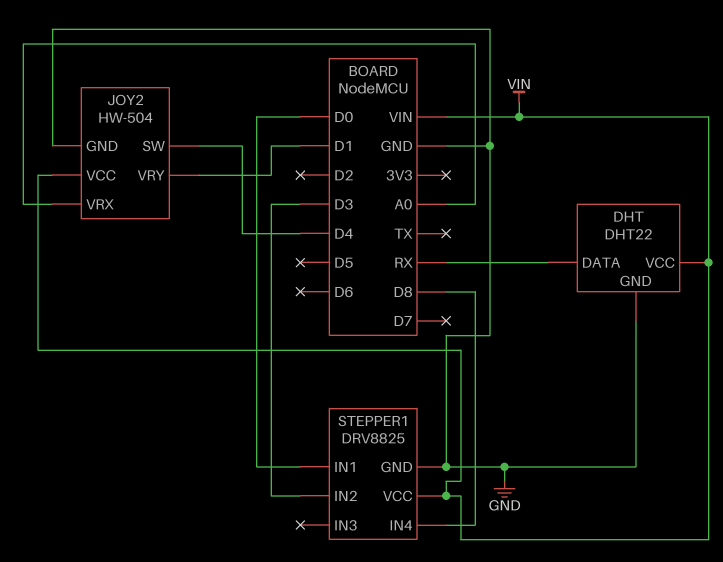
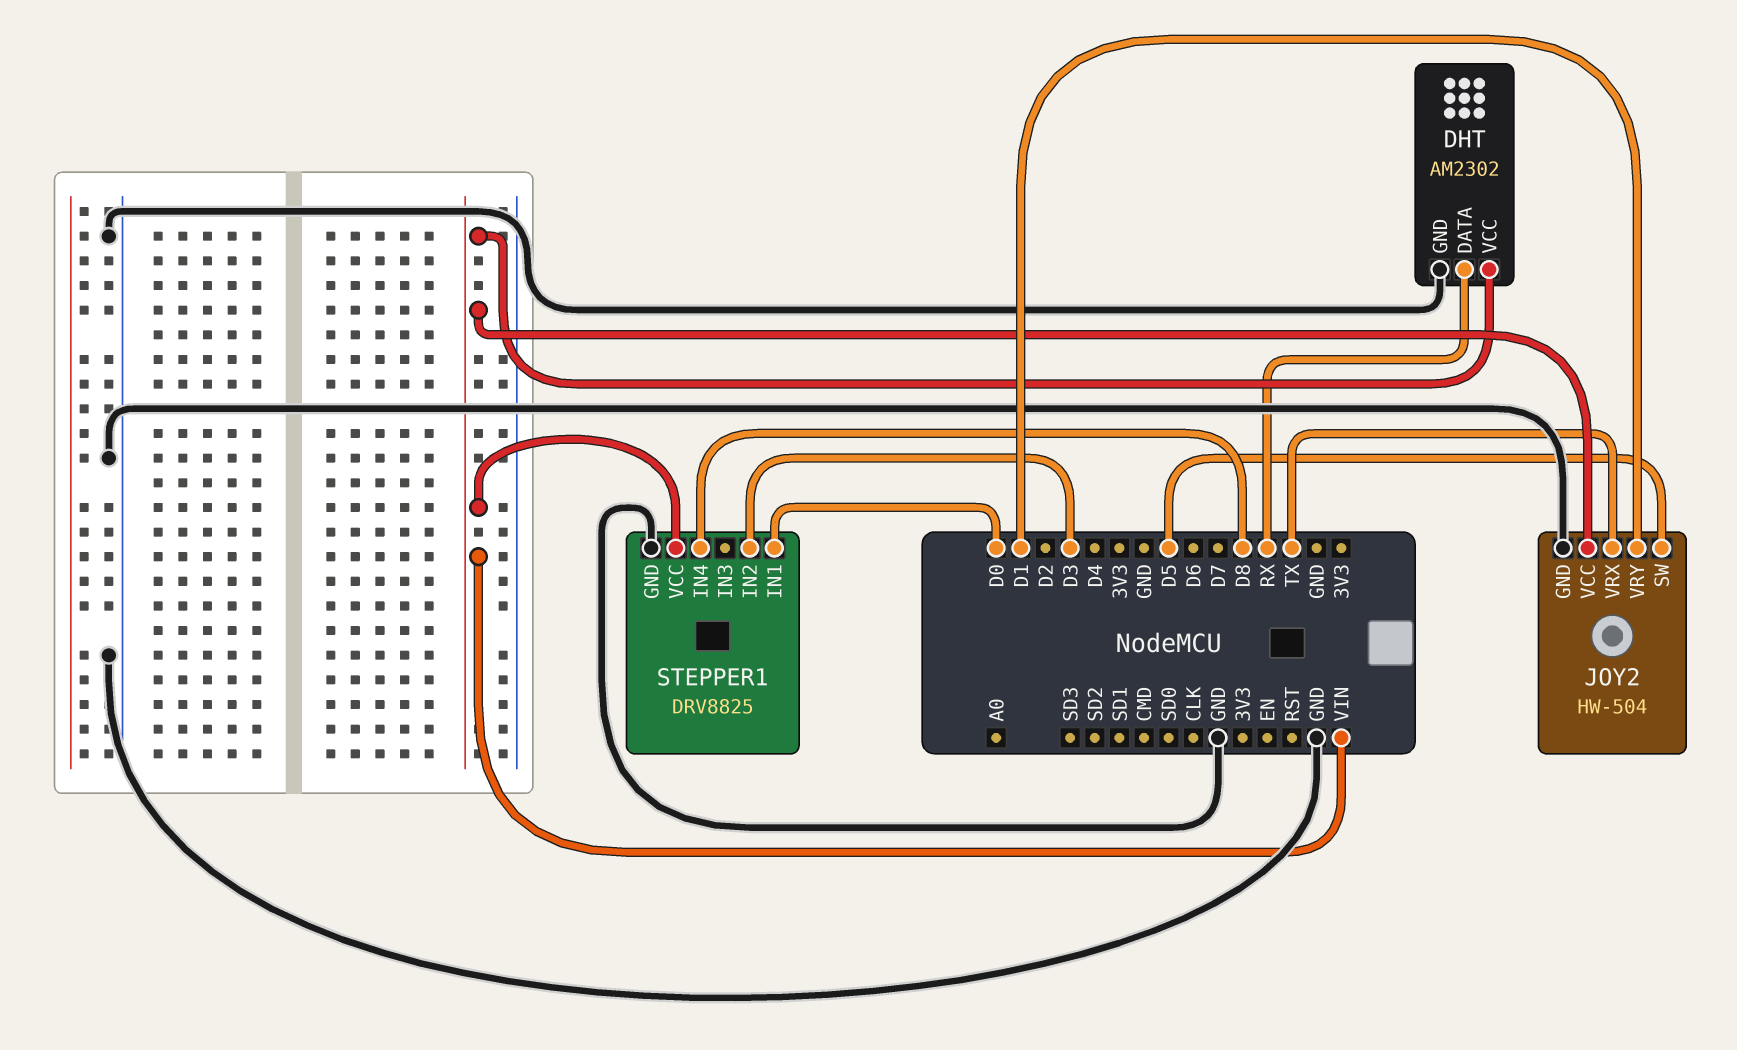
DHT: DHT22 -> AM2302
JOY2 pin SW: D4 -> D5
JOY2 pin VRX: A0 -> TX

